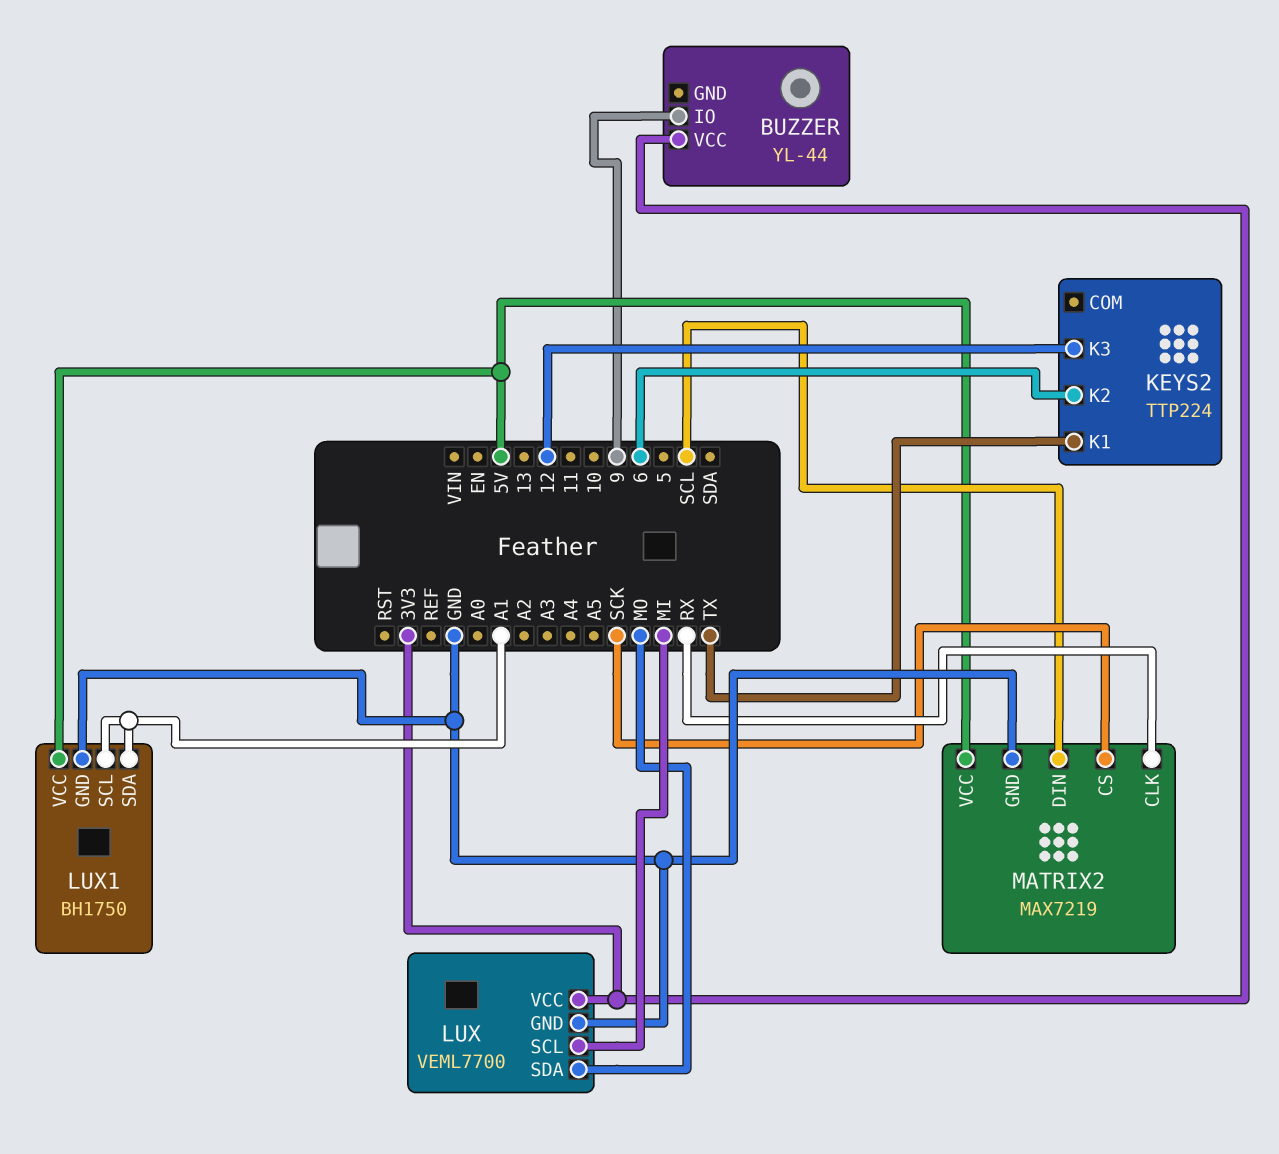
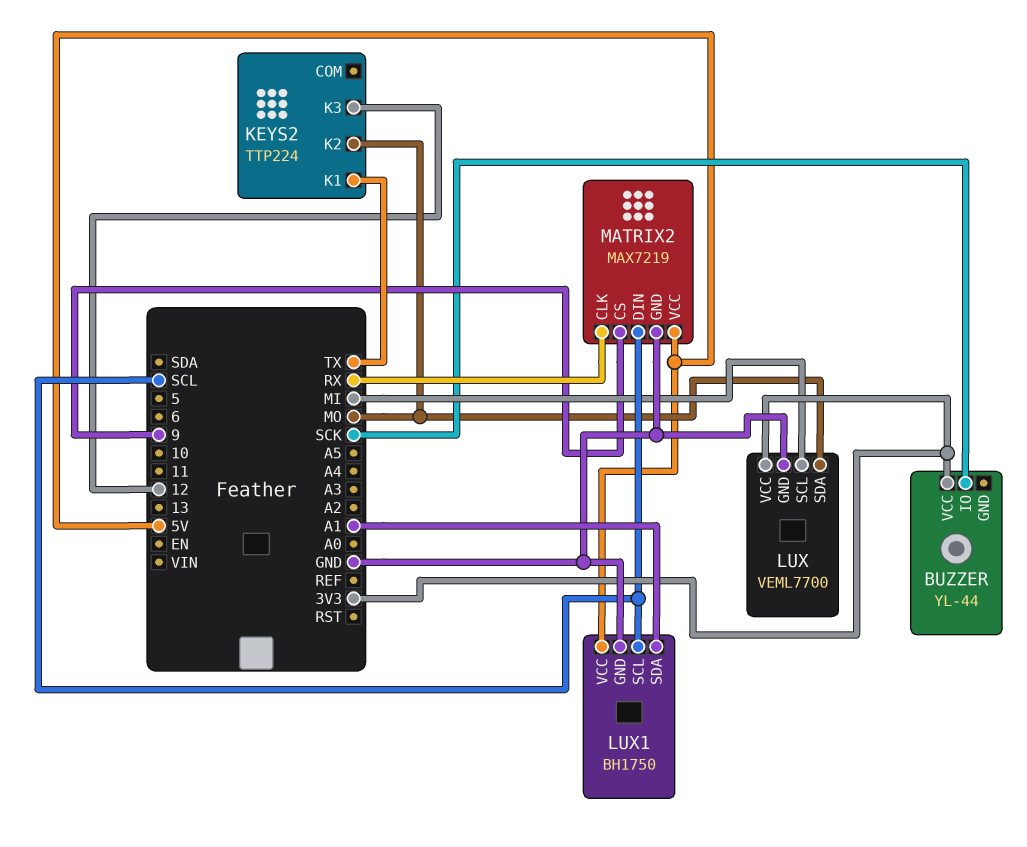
BUZZER pin IO: 9 -> SCK
KEYS2 pin K2: 6 -> MO
LUX1 pin SCL: A1 -> SCL
MATRIX2 pin CS: SCK -> 9

